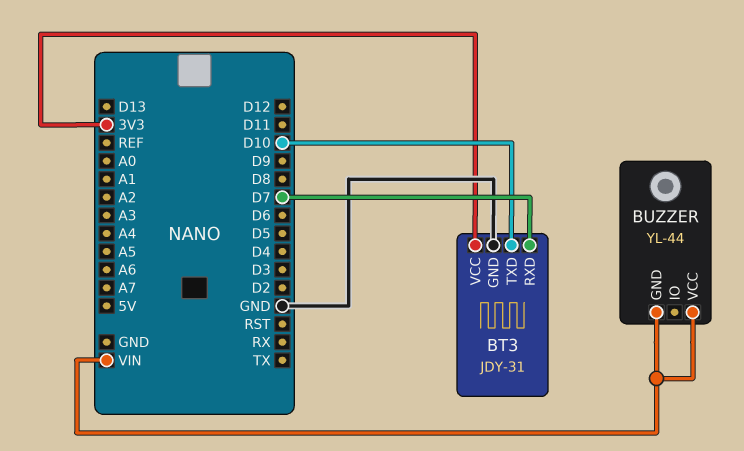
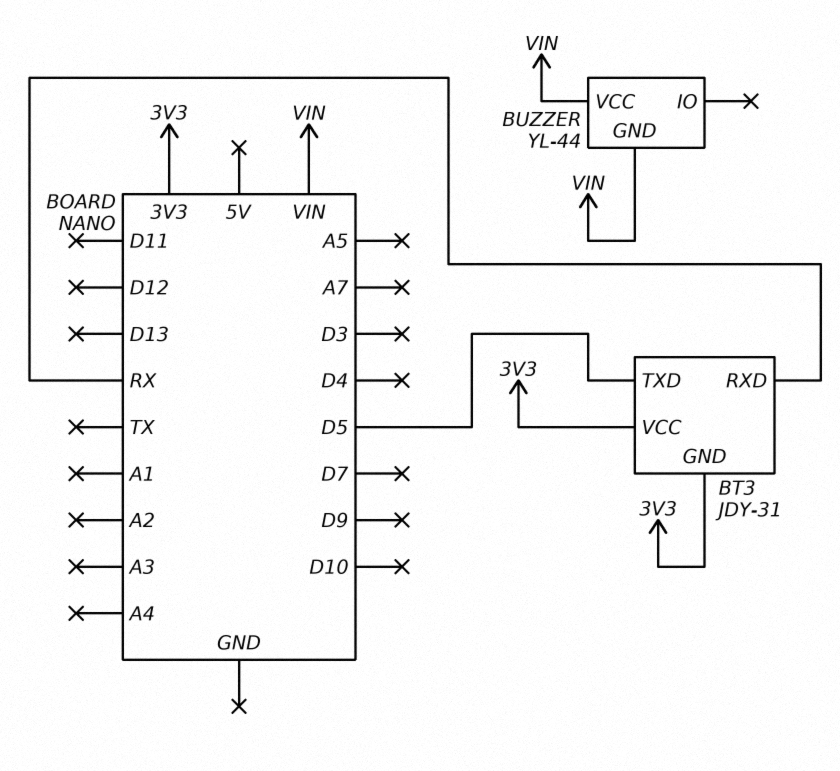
BT3 pin GND: GND -> 3V3
BT3 pin RXD: D7 -> RX
BT3 pin TXD: D10 -> D5

